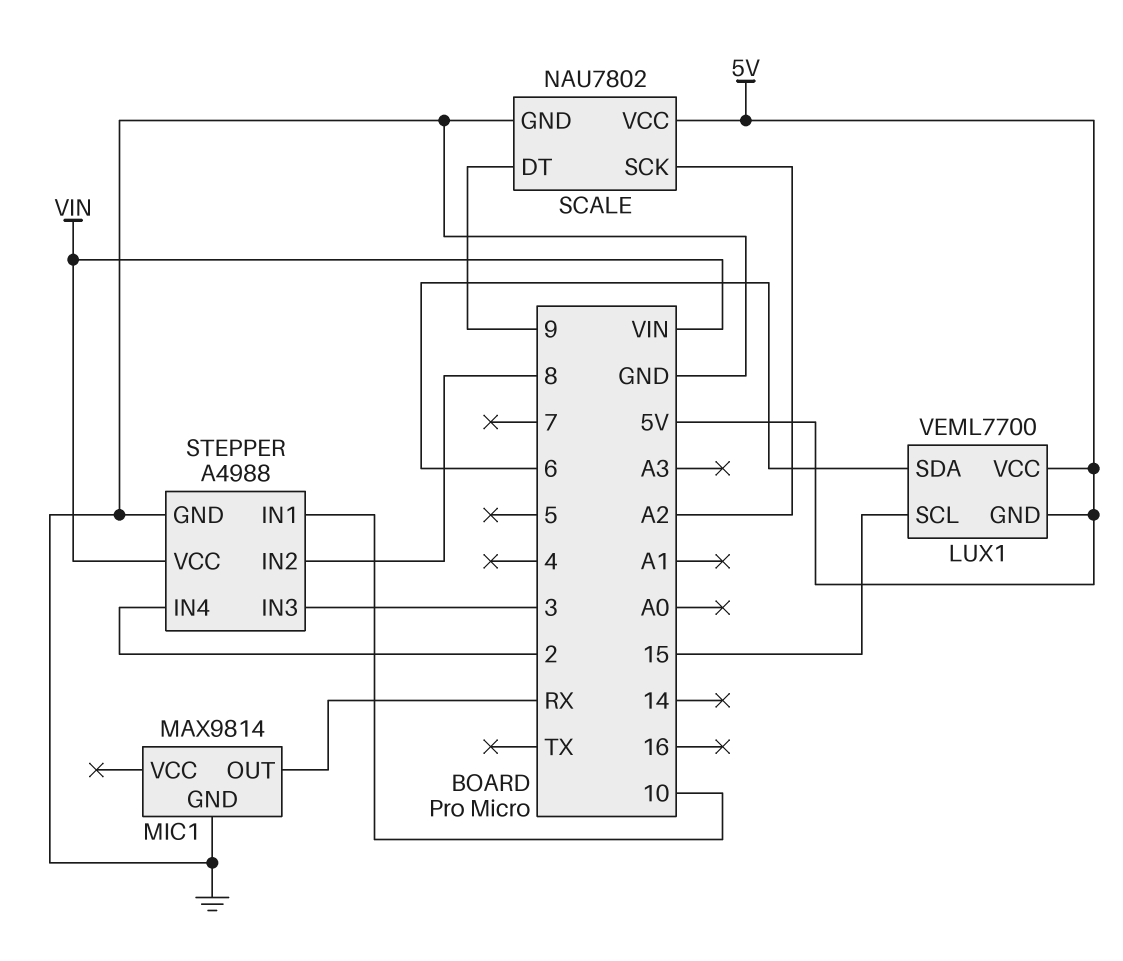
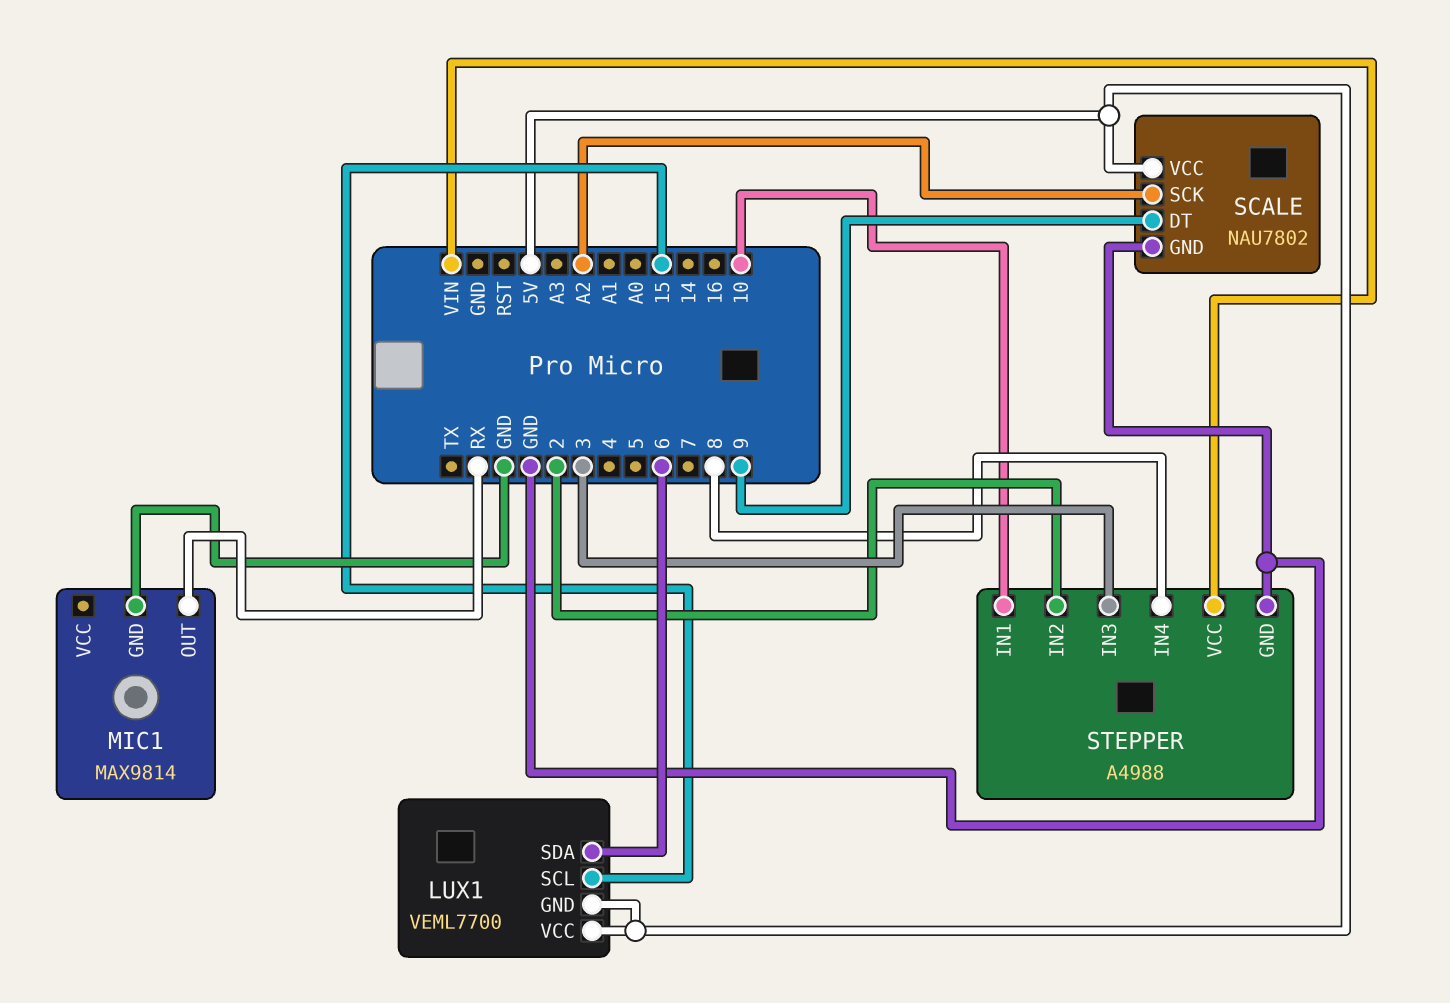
STEPPER pin IN2: 8 -> 2
STEPPER pin IN4: 2 -> 8

